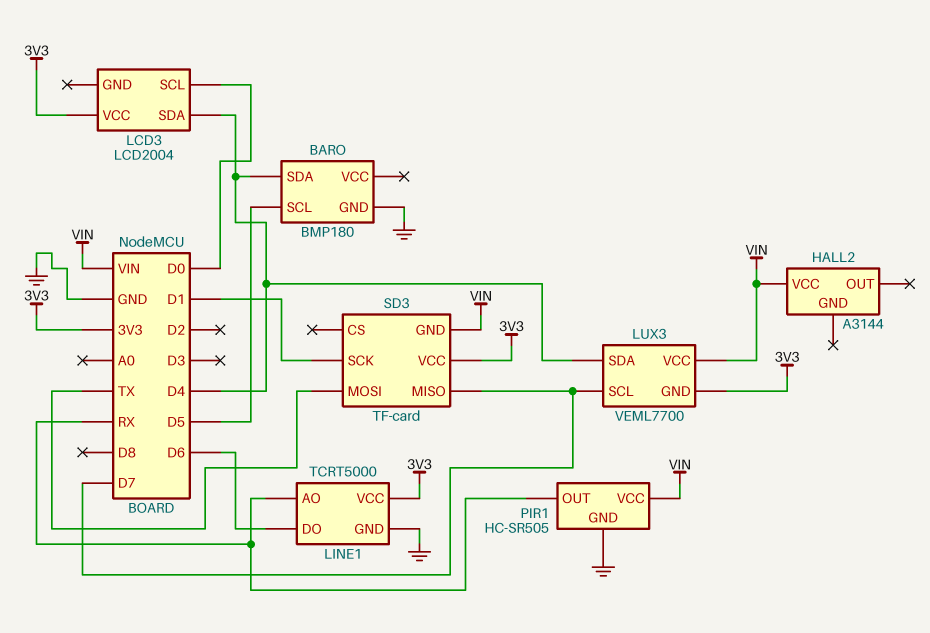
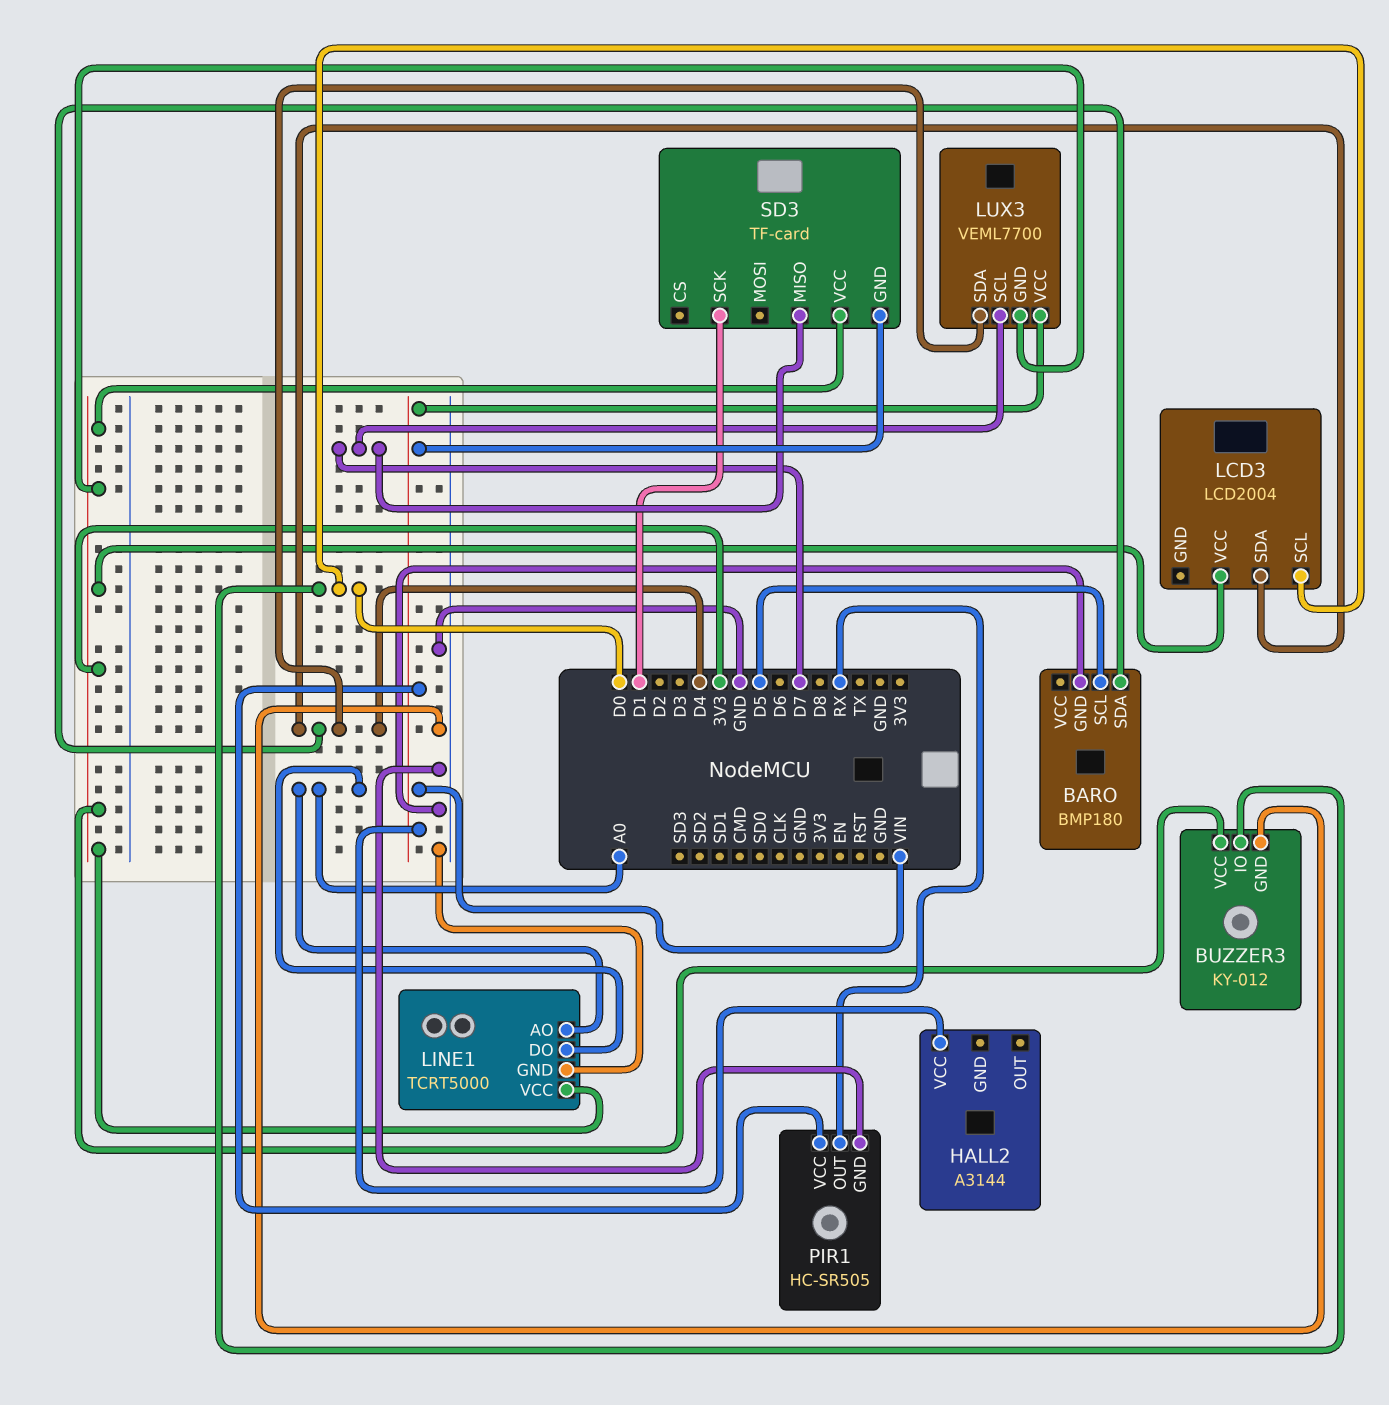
BUZZER3: none -> KY-012
BUZZER3 pin GND: none -> GND
BUZZER3 pin IO: none -> D0
BUZZER3 pin VCC: none -> 3V3
LINE1 pin AO: RX -> A0
LINE1 pin DO: D6 -> A0
SD3 pin MOSI: TX -> none

